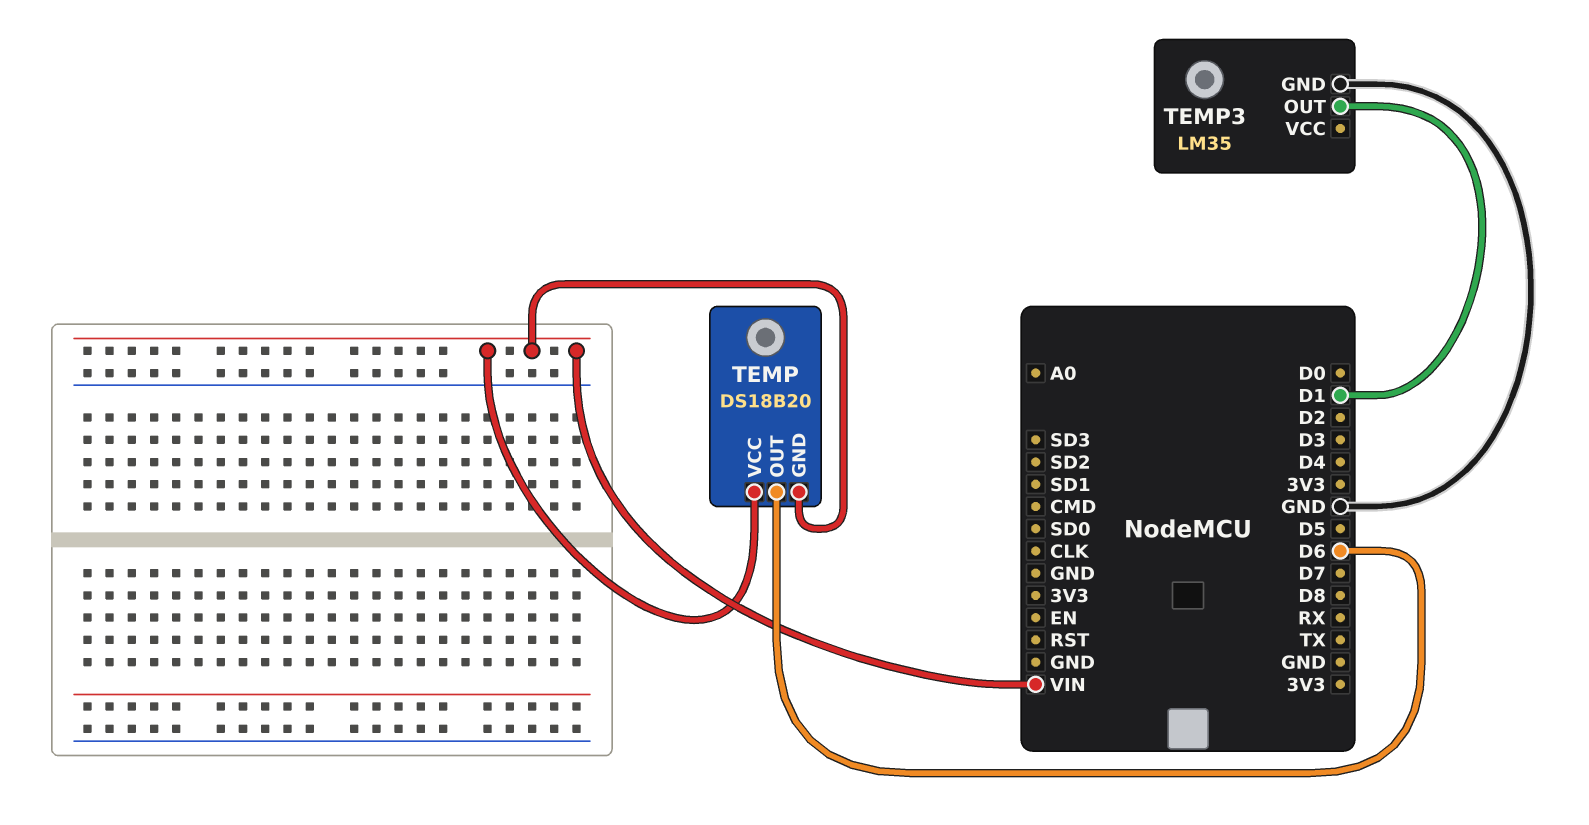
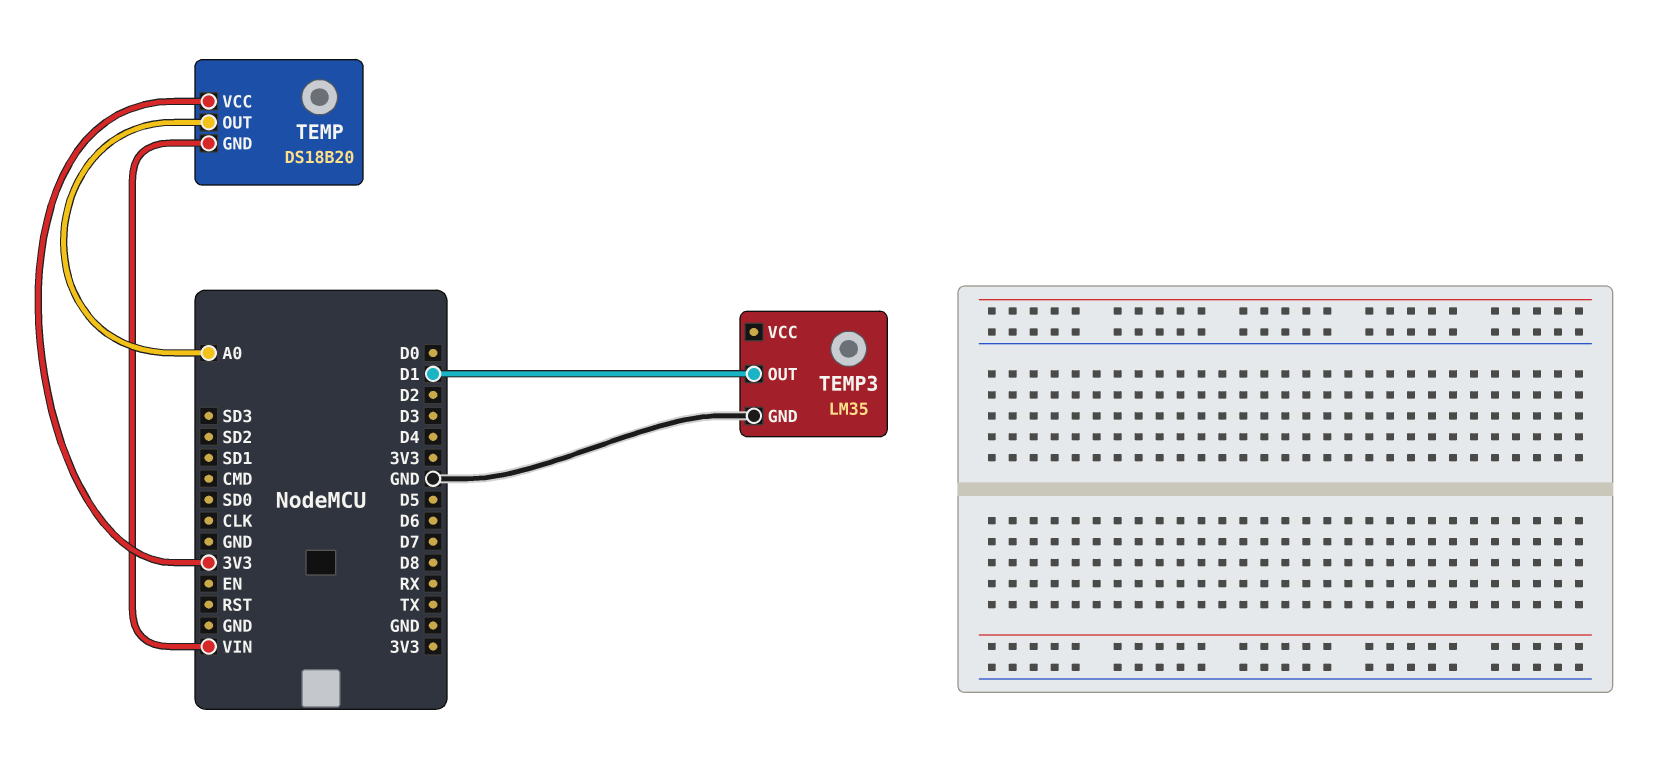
TEMP pin OUT: D6 -> A0
TEMP pin VCC: VIN -> 3V3

